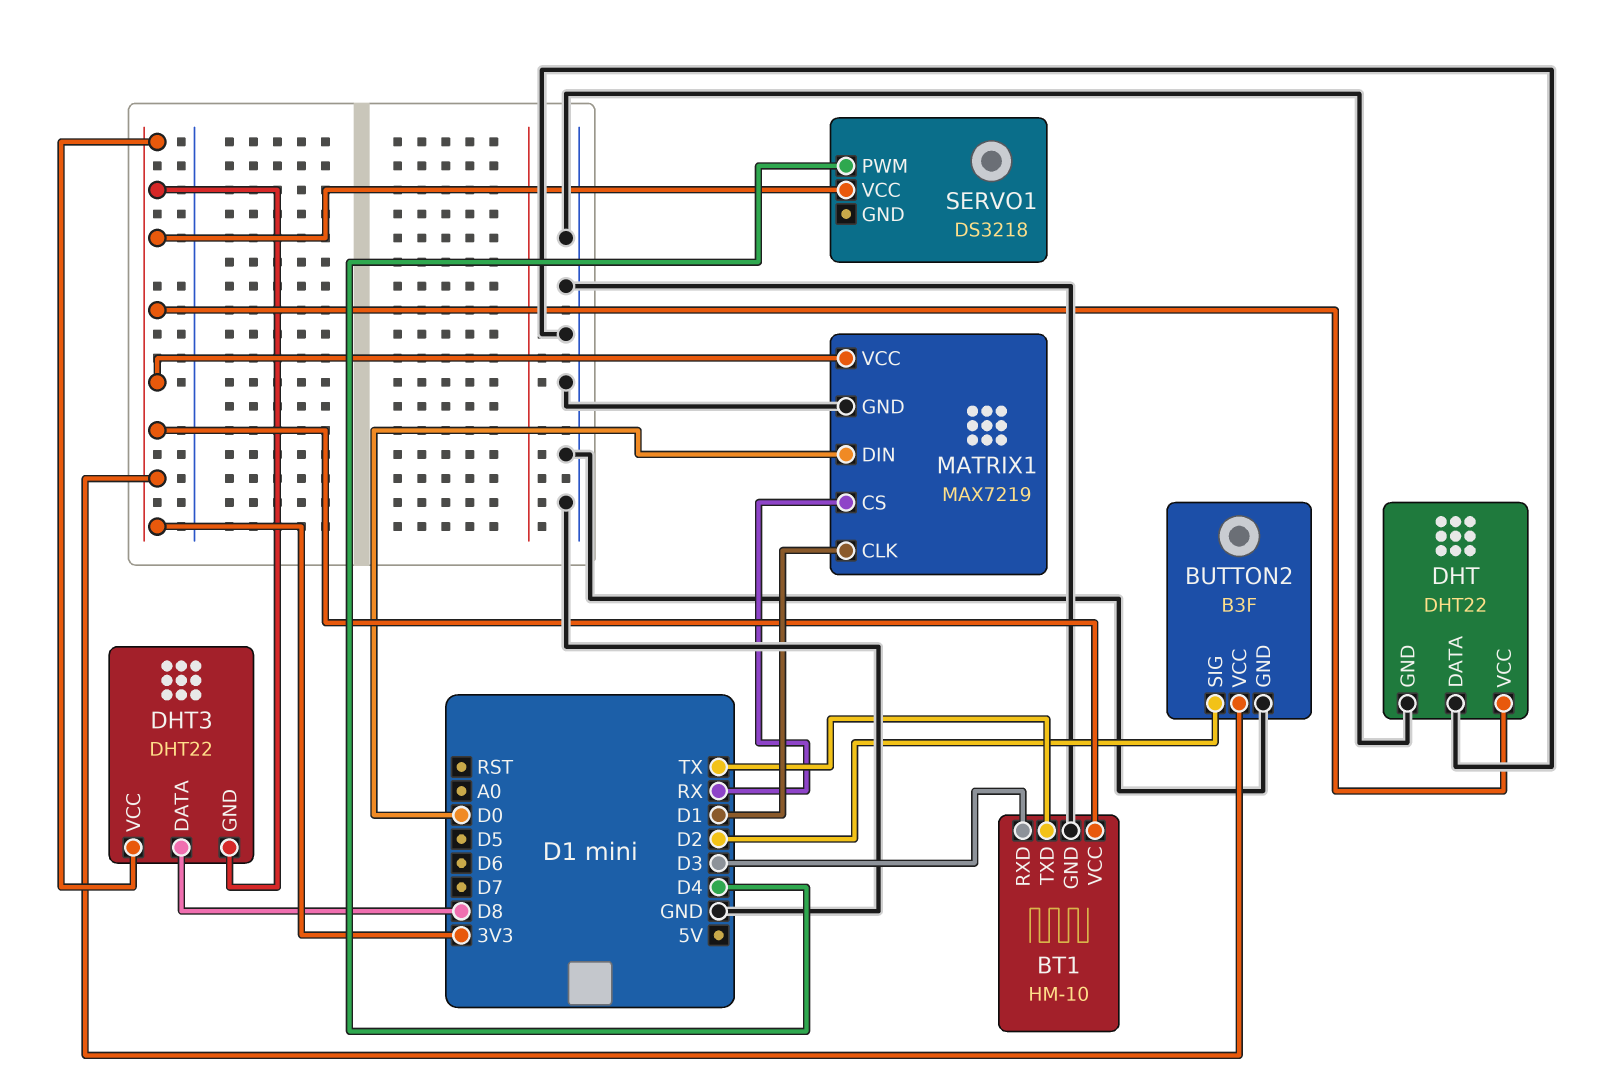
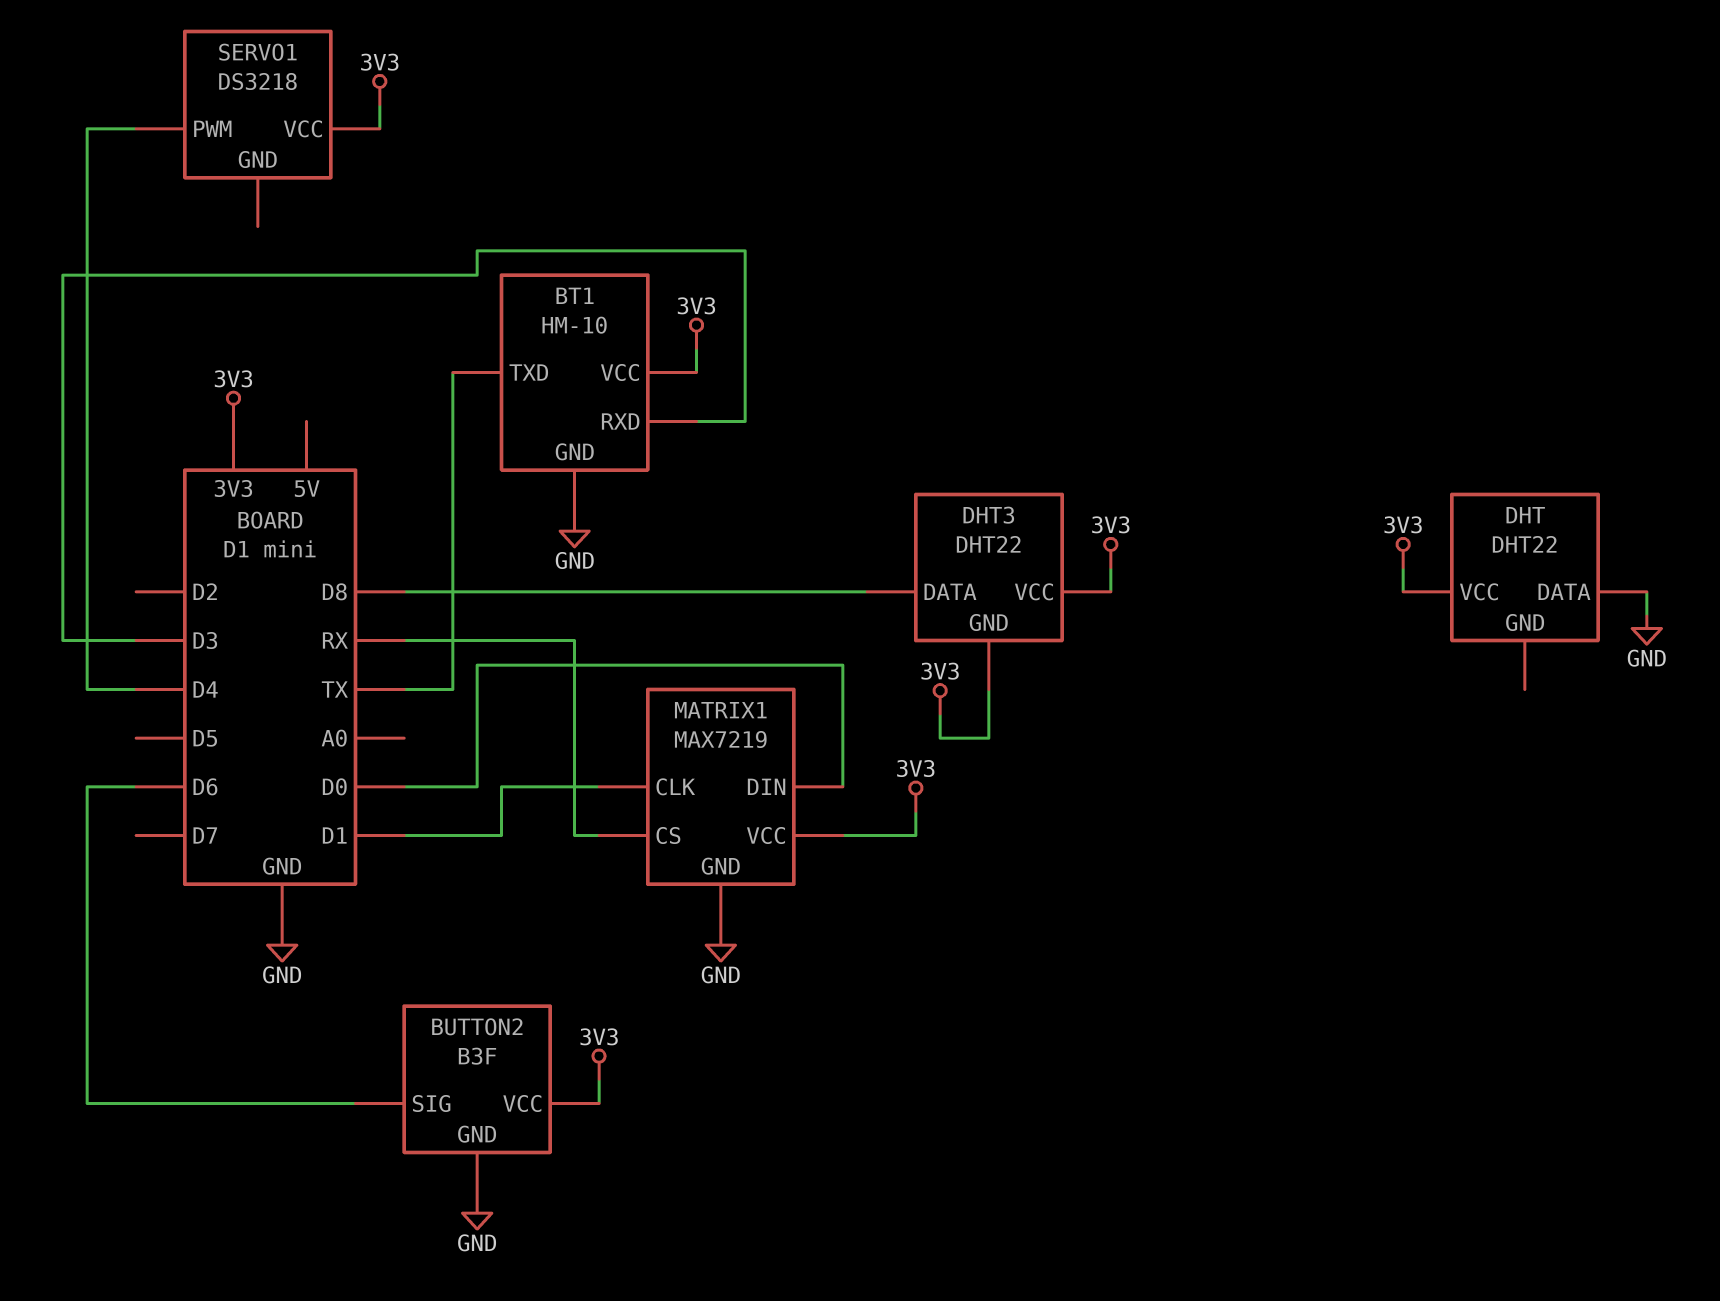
BUTTON2 pin SIG: D2 -> D6
DHT pin GND: GND -> none

